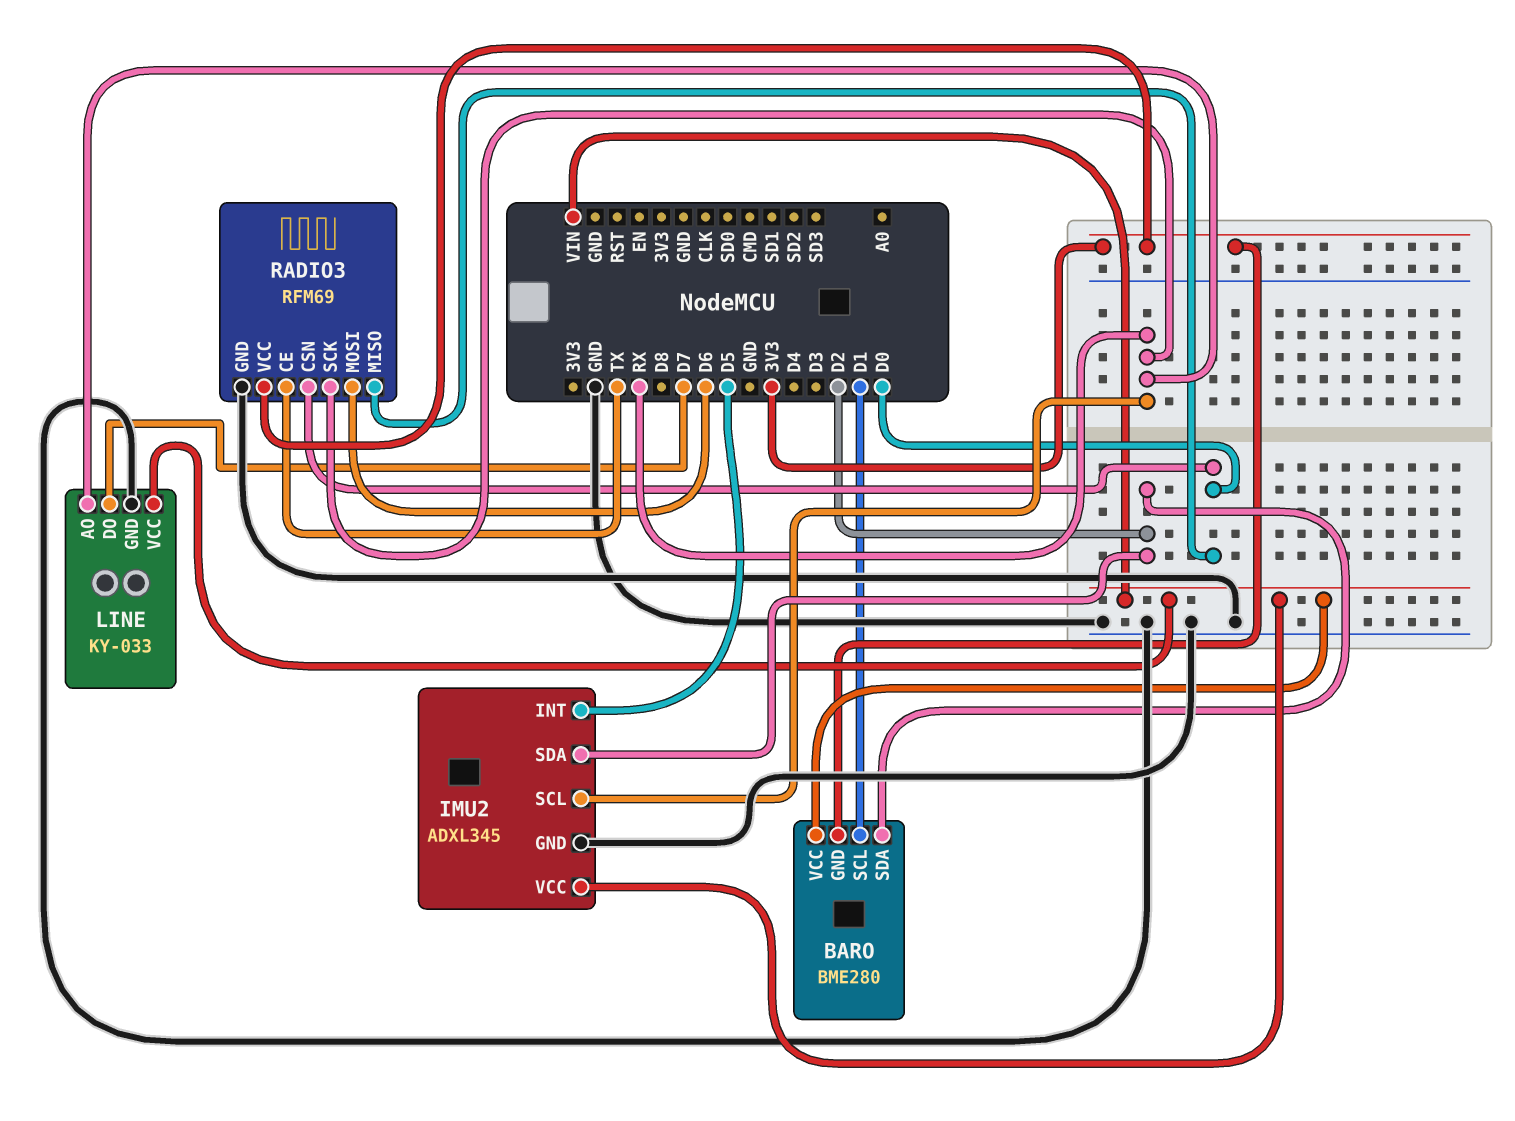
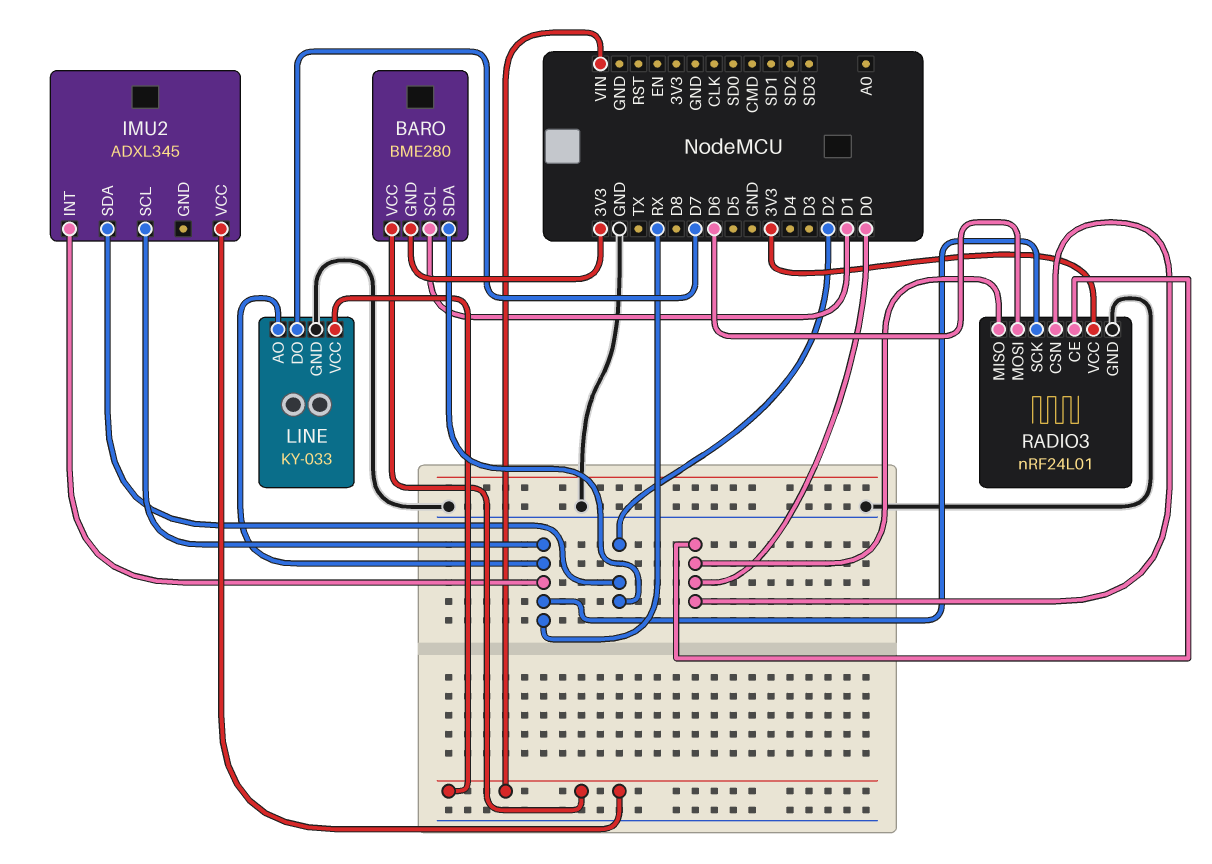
IMU2 pin GND: GND -> none
IMU2 pin INT: D5 -> RX
RADIO3: RFM69 -> nRF24L01
RADIO3 pin CE: TX -> D0

